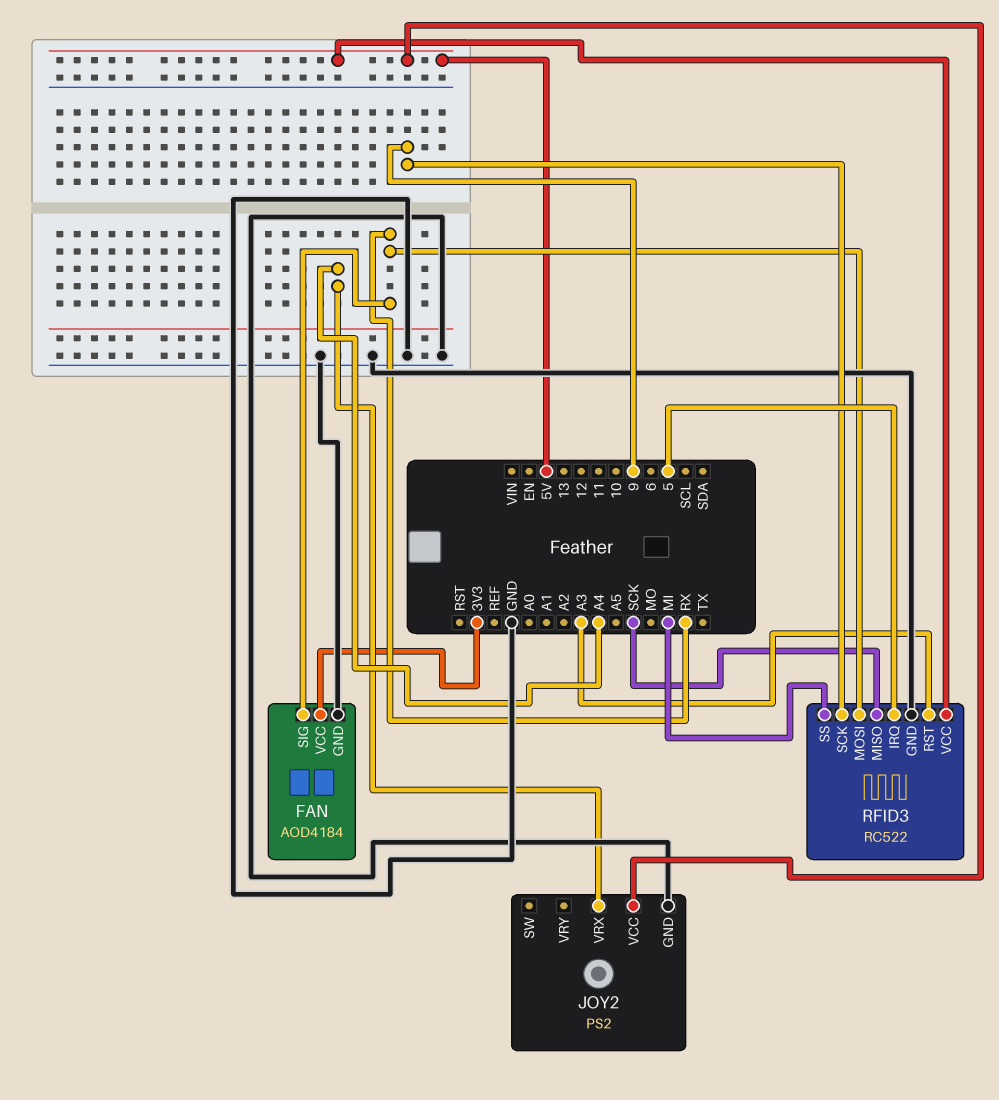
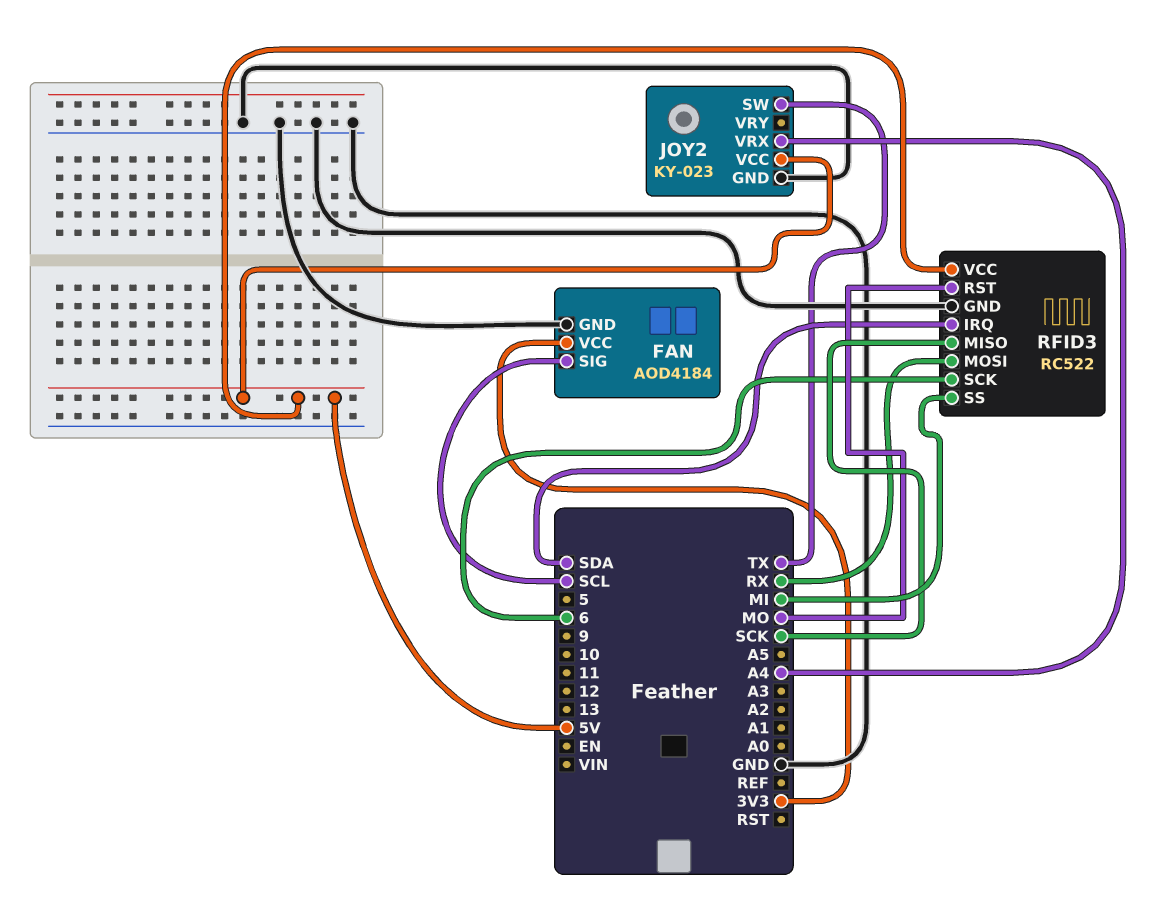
FAN pin SIG: RX -> SCL
JOY2: PS2 -> KY-023
JOY2 pin SW: none -> TX
RFID3 pin IRQ: 5 -> SDA
RFID3 pin RST: A3 -> MO
RFID3 pin SCK: 9 -> 6

